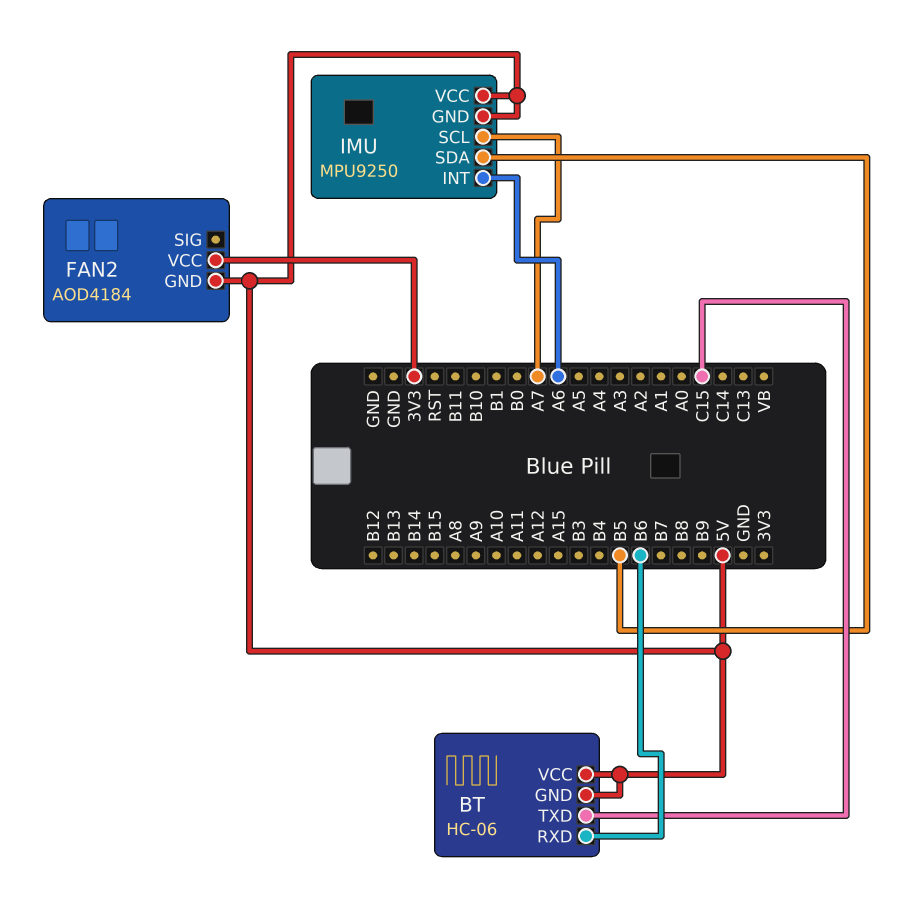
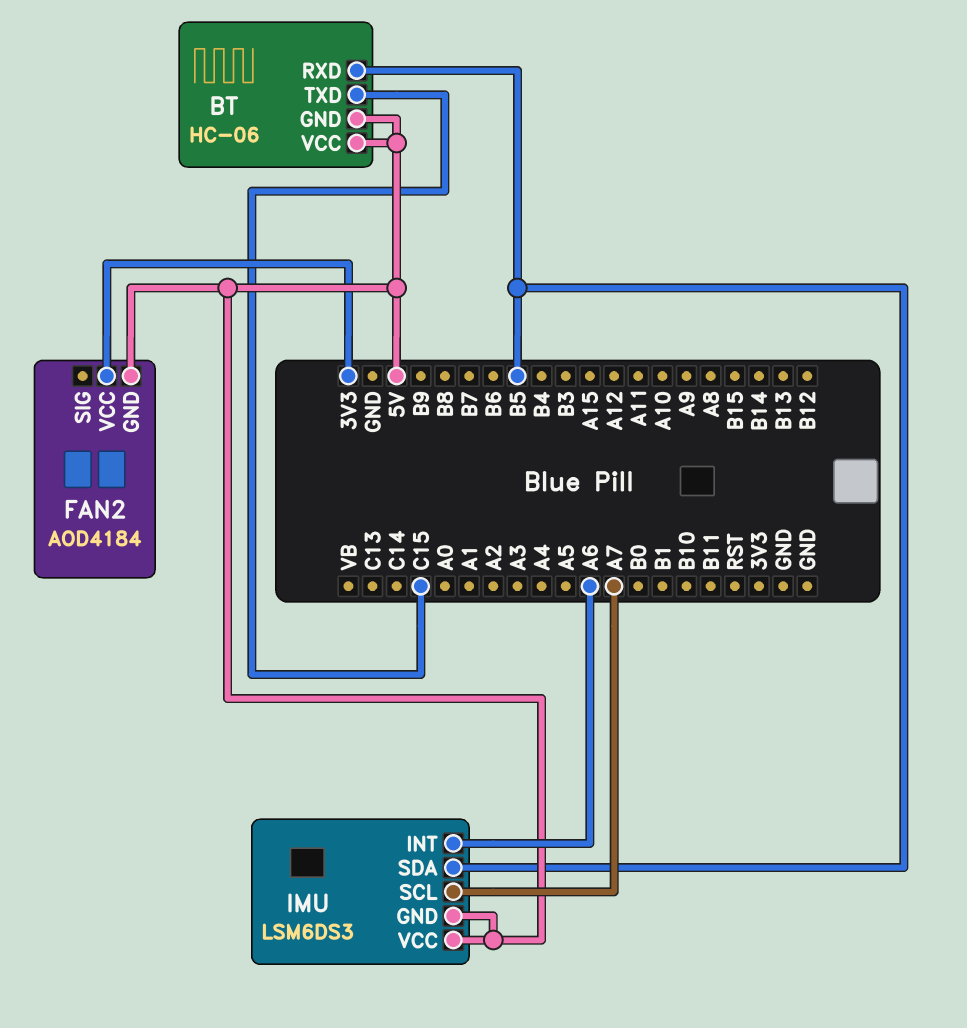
BT pin RXD: B6 -> B5
IMU: MPU9250 -> LSM6DS3

